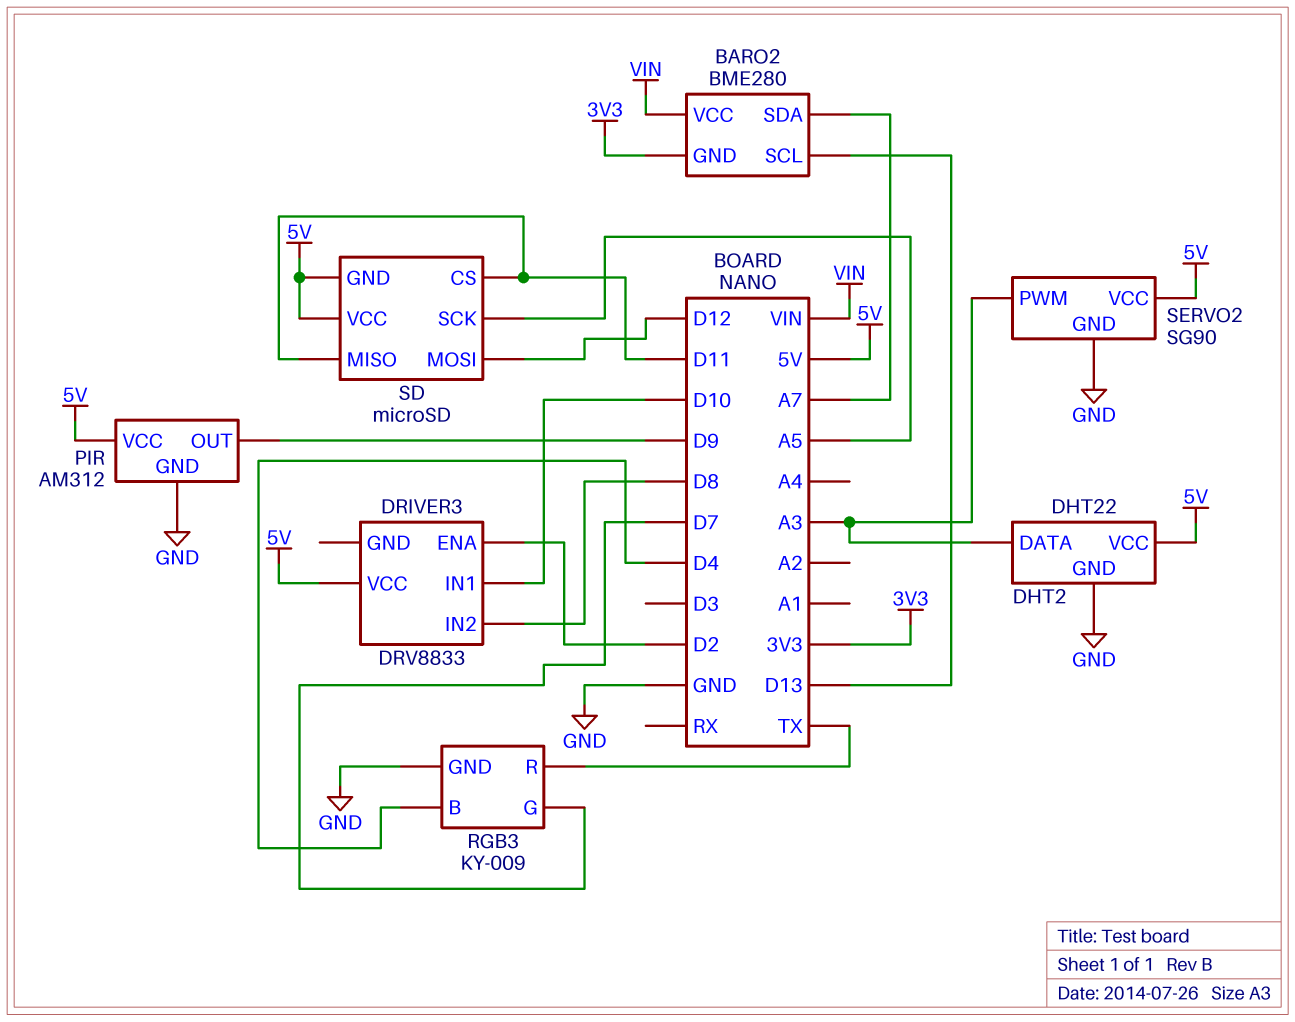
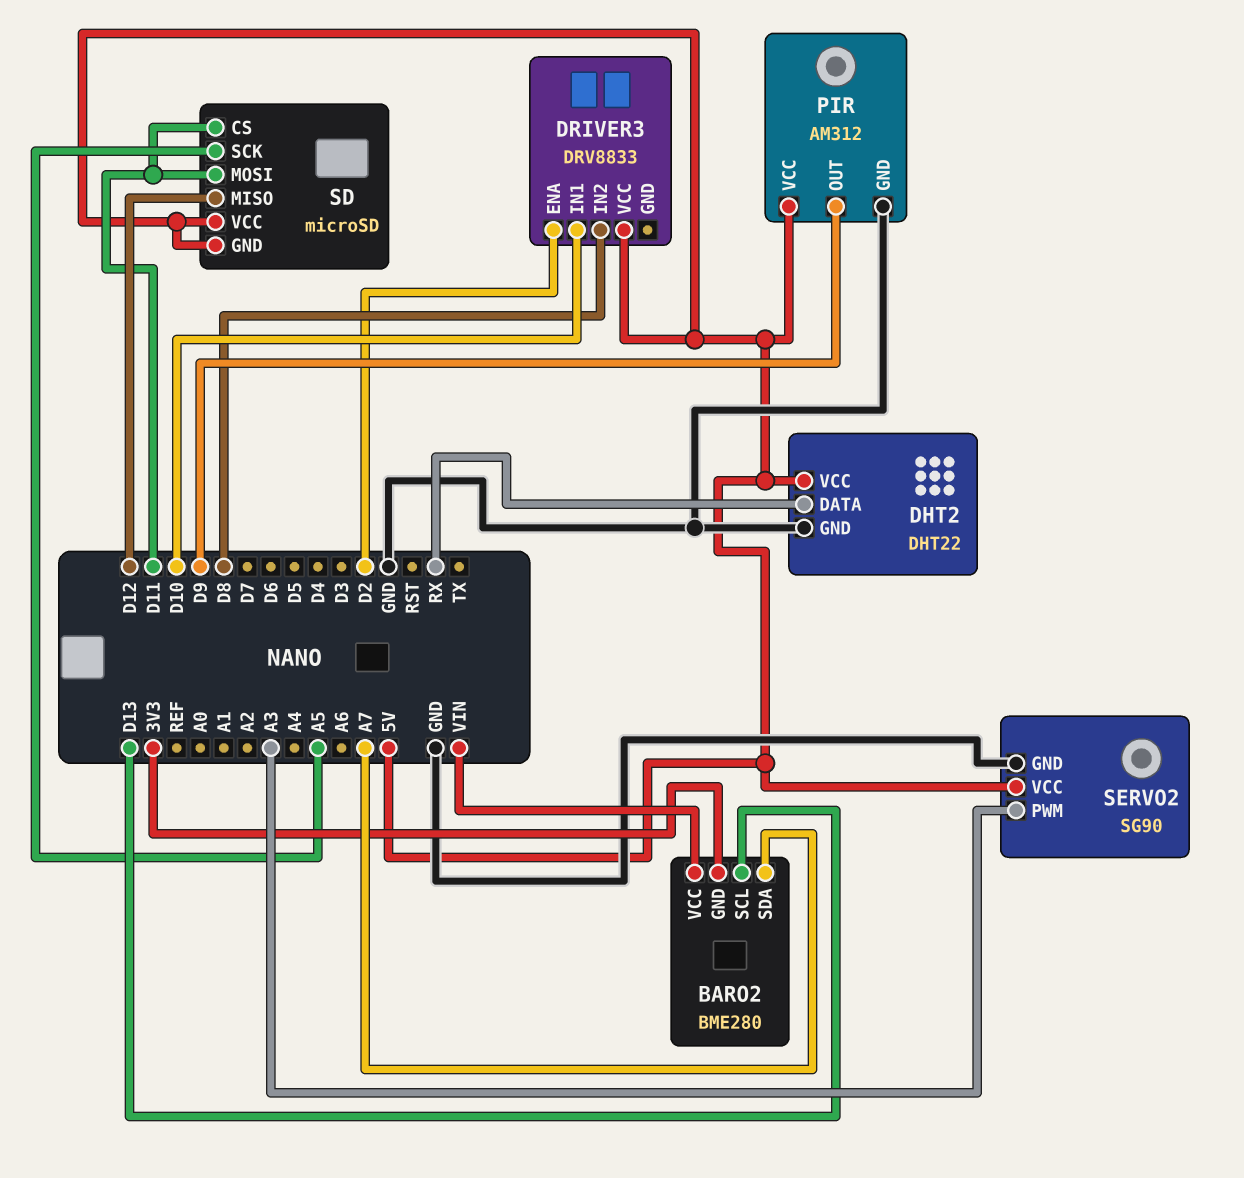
DHT2 pin DATA: A3 -> RX
RGB3: KY-009 -> none
RGB3 pin B: D4 -> none
RGB3 pin G: D7 -> none
RGB3 pin GND: GND -> none
RGB3 pin R: TX -> none
SD pin MISO: D11 -> D12
SD pin MOSI: D12 -> D11

